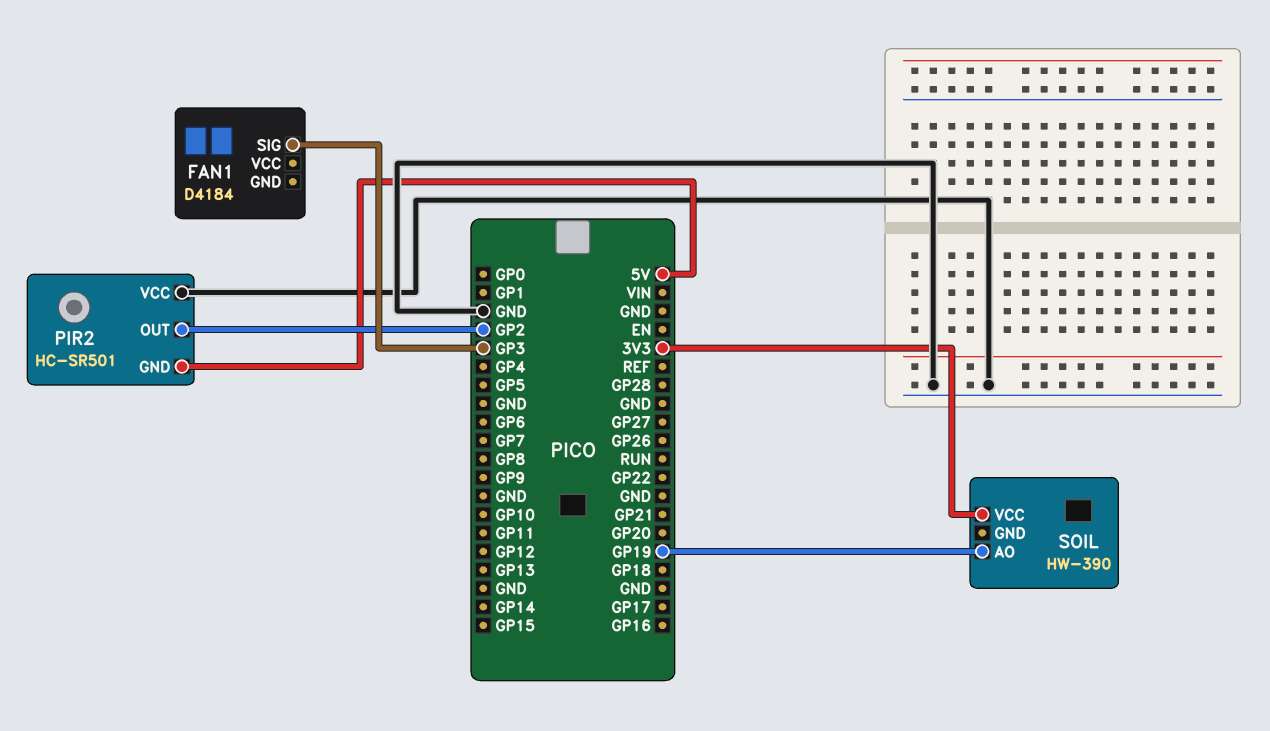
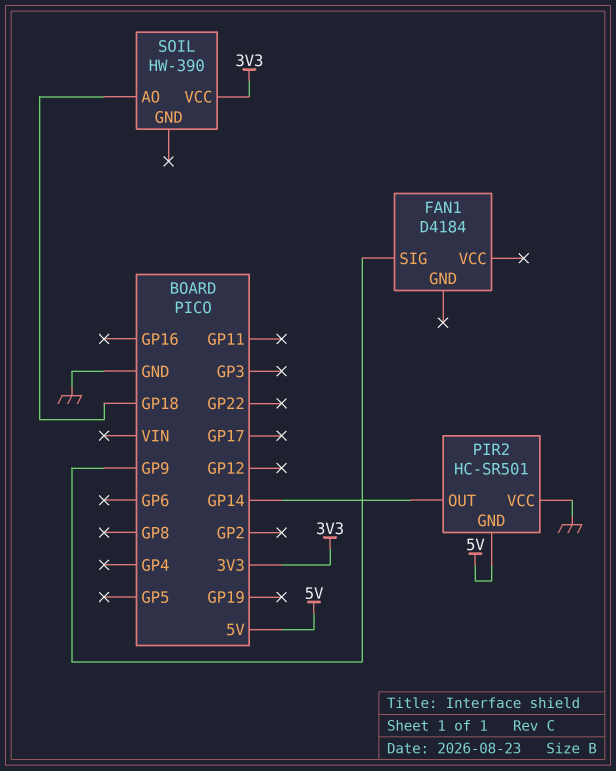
FAN1 pin SIG: GP3 -> GP9
PIR2 pin OUT: GP2 -> GP14
SOIL pin AO: GP19 -> GP18

